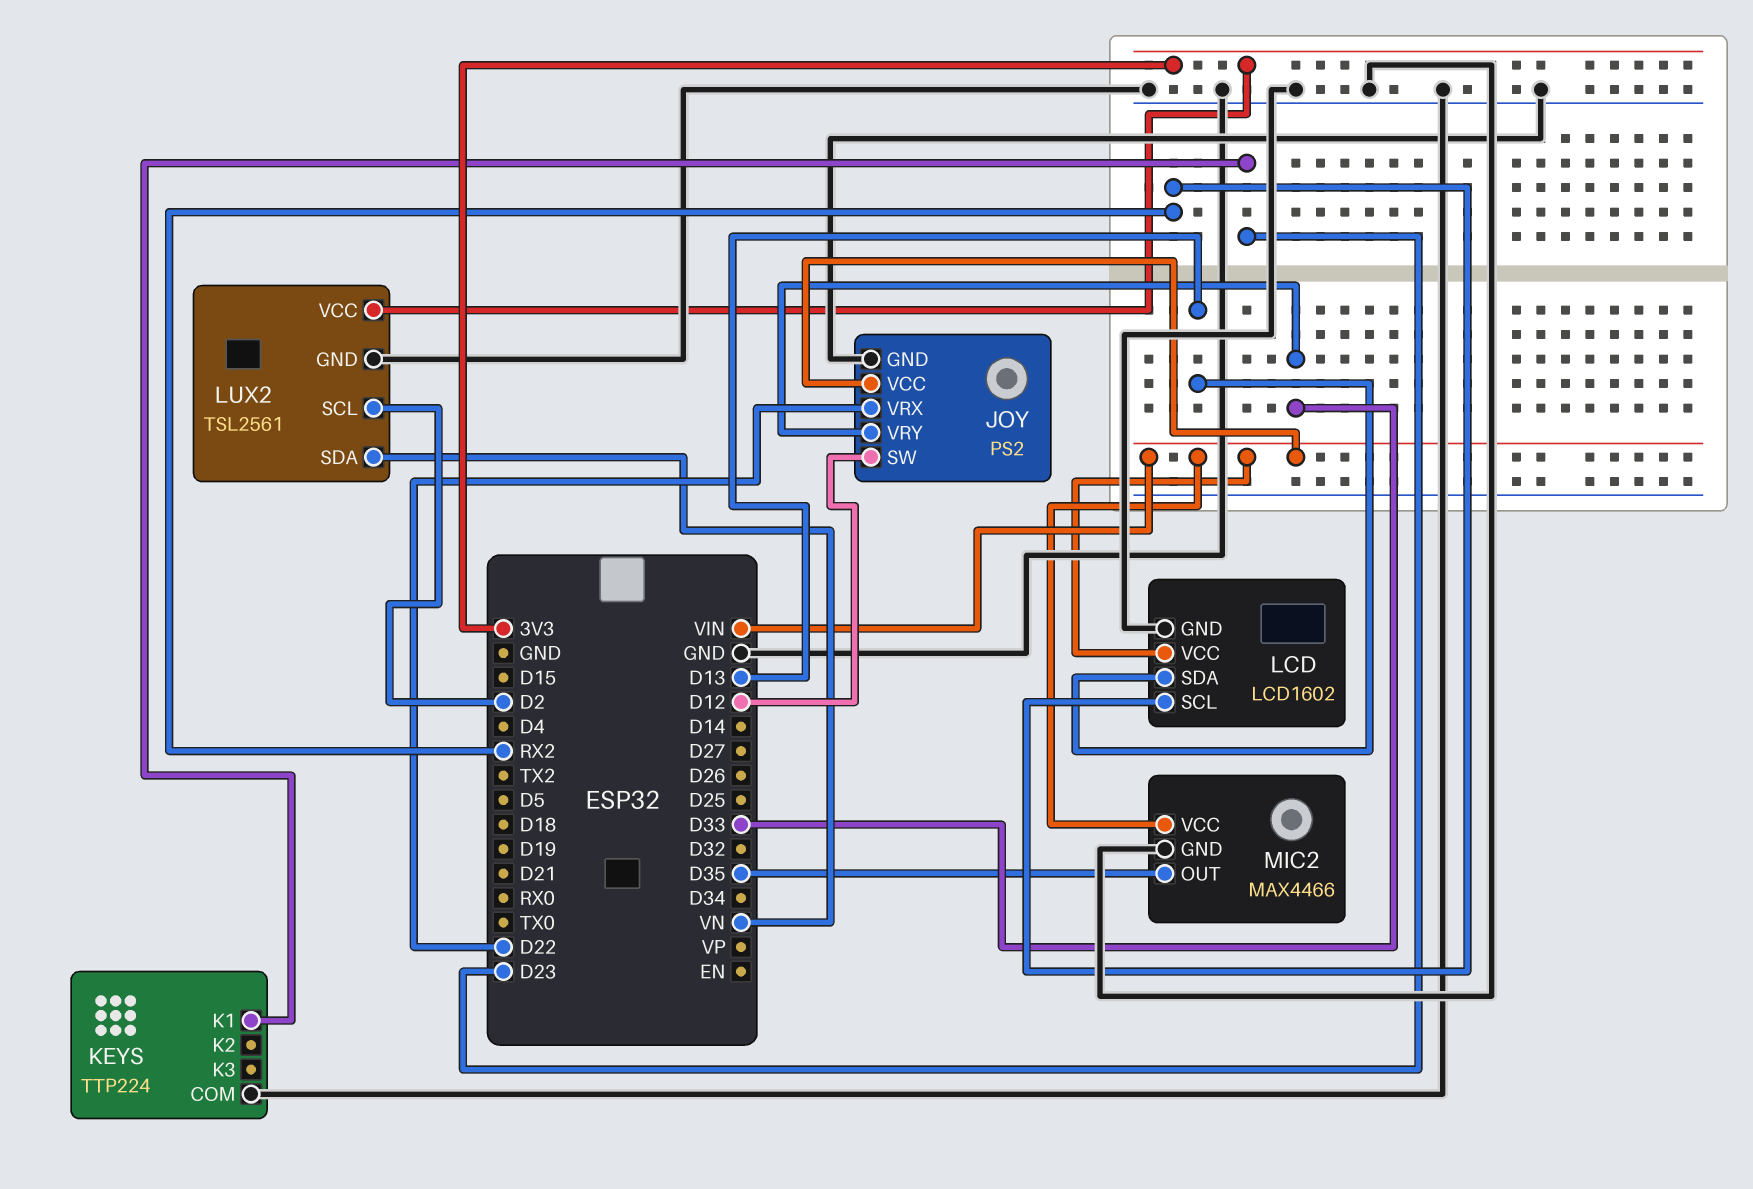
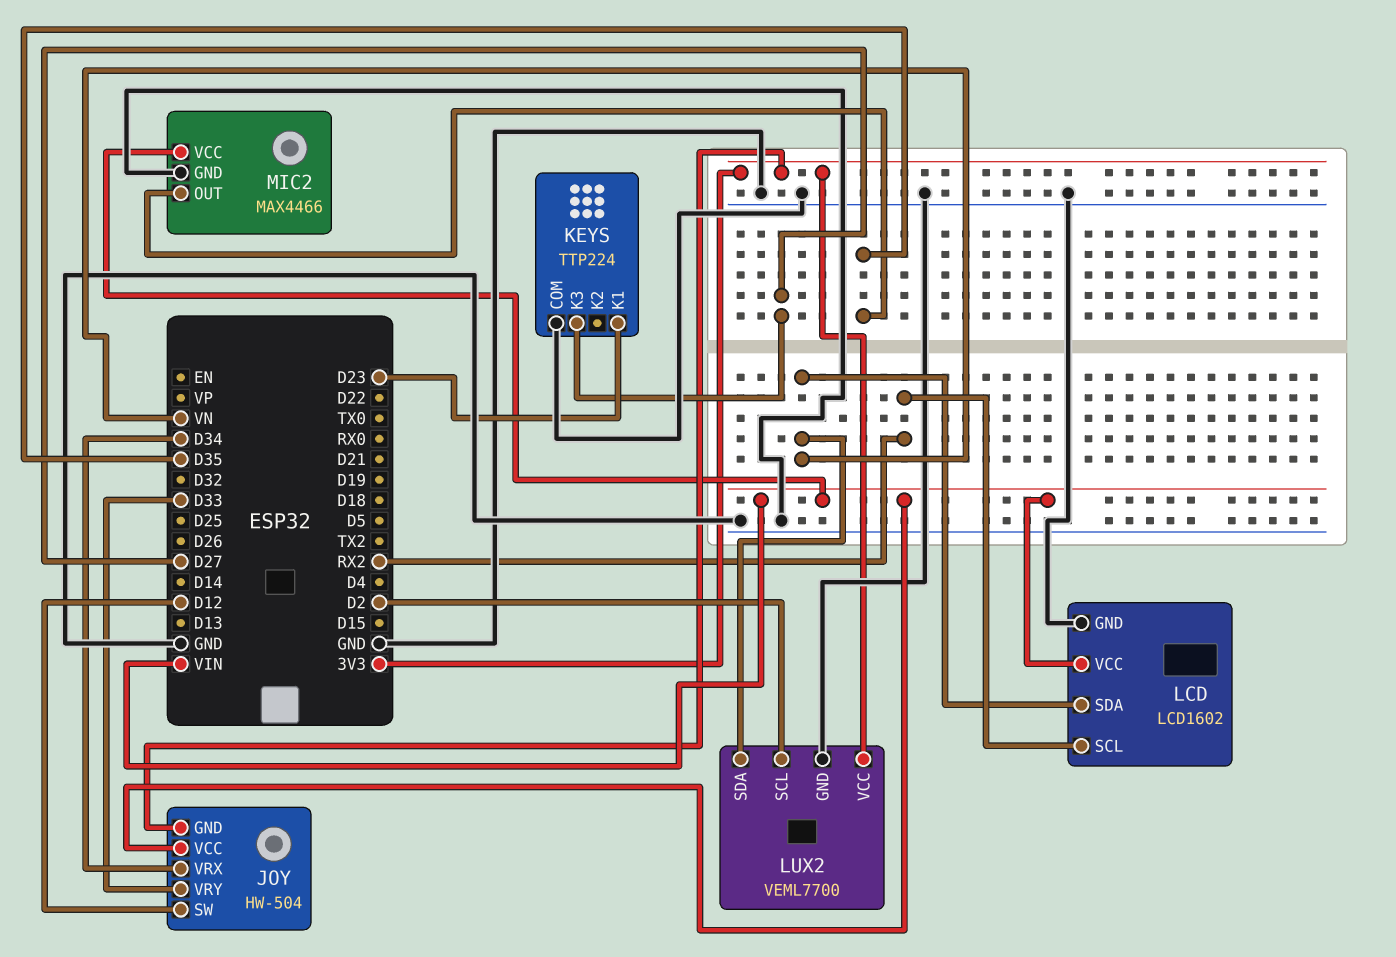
JOY: PS2 -> HW-504
JOY pin GND: GND -> 3V3
JOY pin VRX: D22 -> D34
KEYS pin K3: none -> D27
LCD pin SDA: D13 -> VN
LUX2: TSL2561 -> VEML7700

